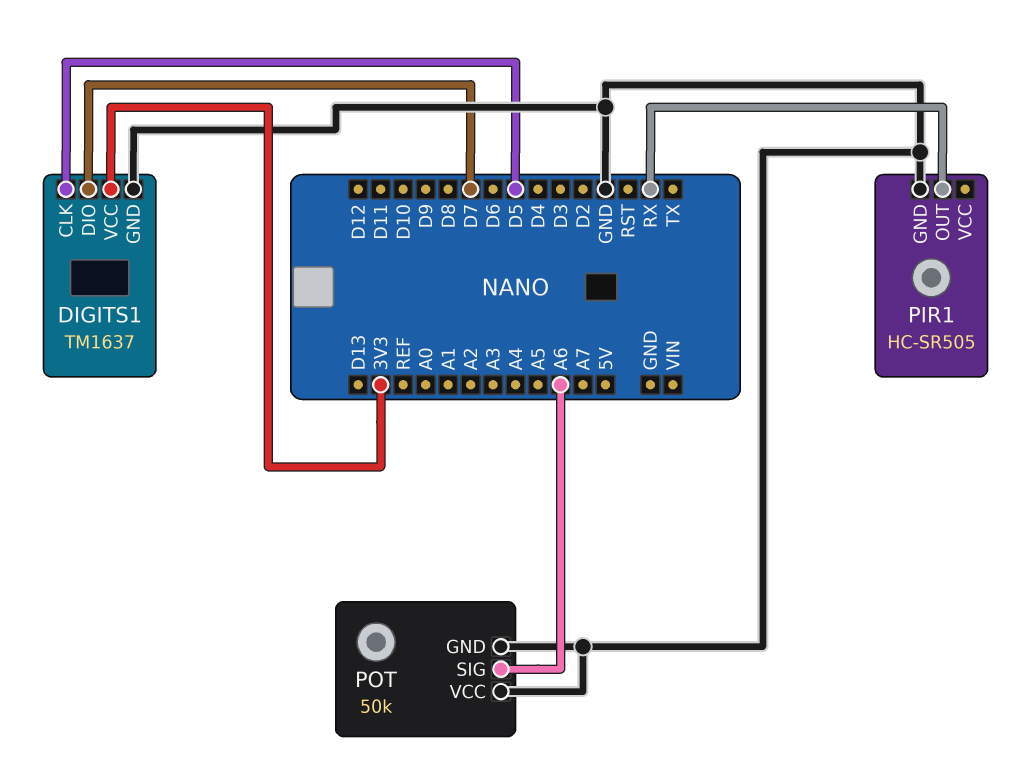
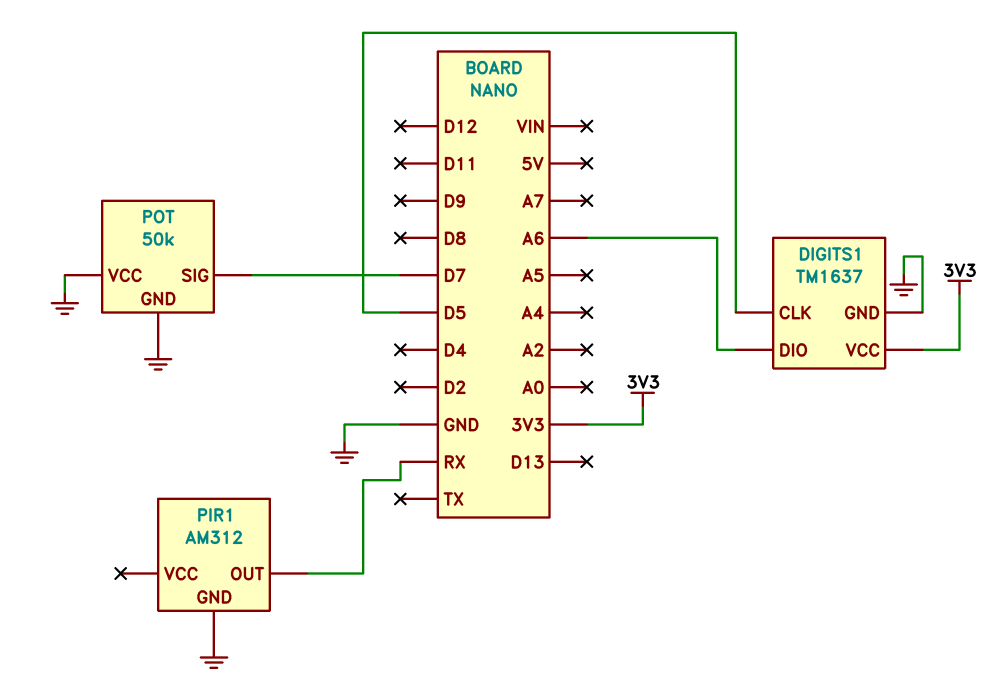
DIGITS1 pin DIO: D7 -> A6
PIR1: HC-SR505 -> AM312
POT pin SIG: A6 -> D7

